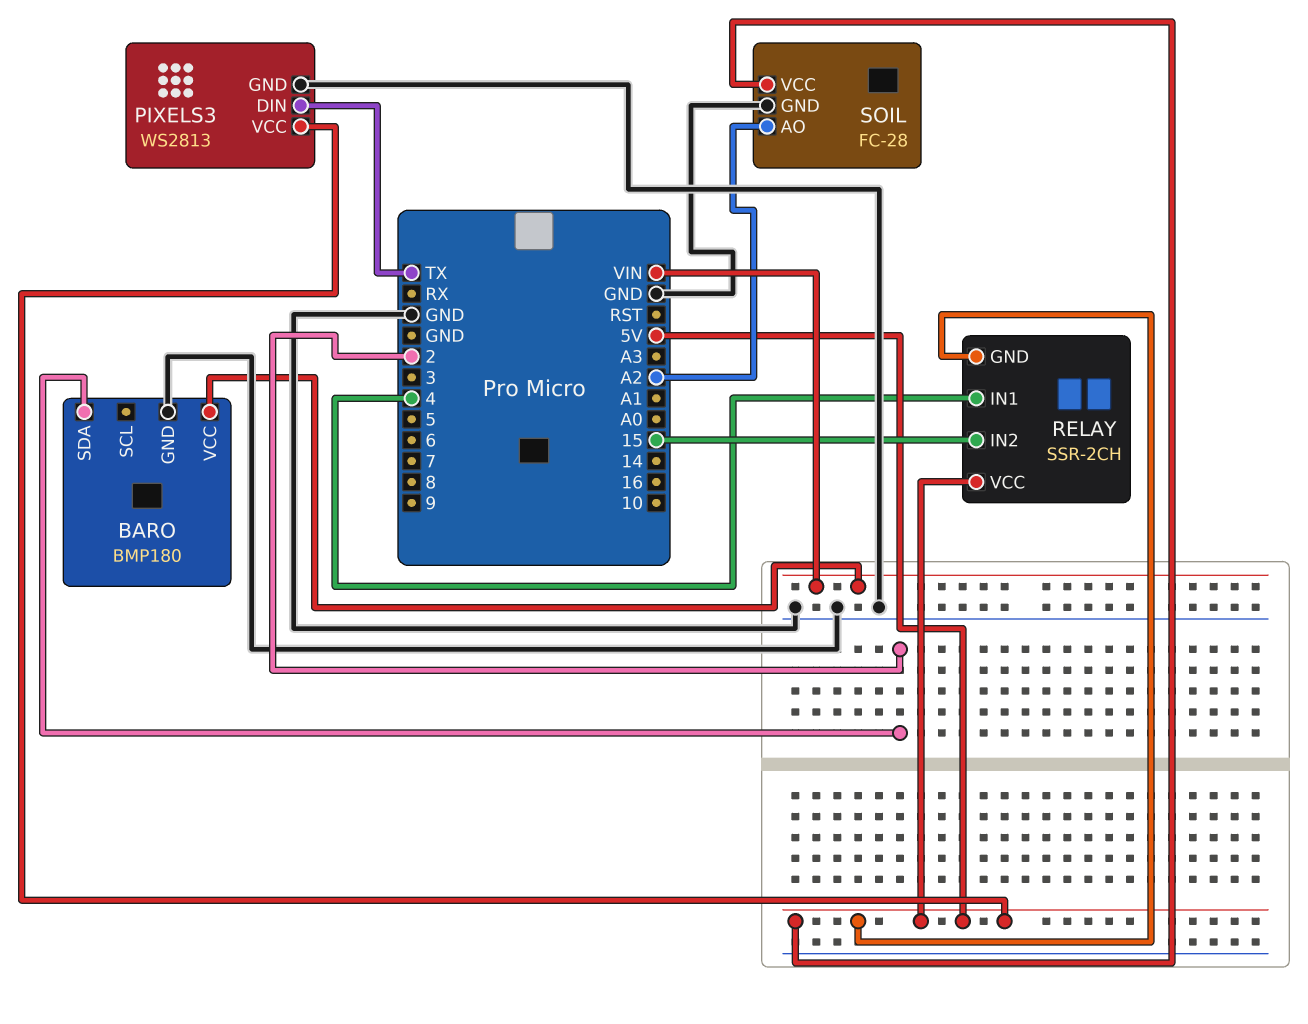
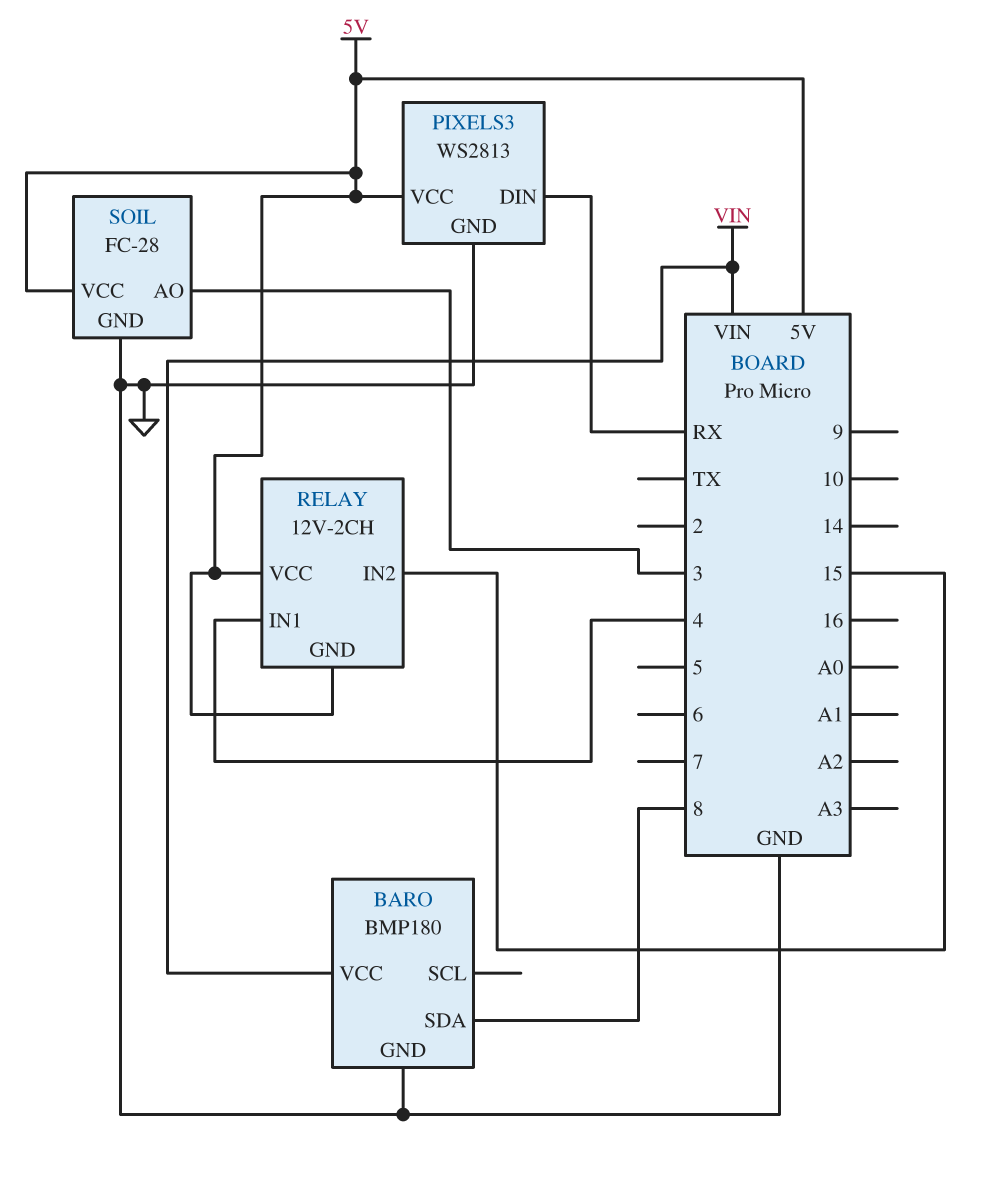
BARO pin SDA: 2 -> 8
PIXELS3 pin DIN: TX -> RX
RELAY: SSR-2CH -> 12V-2CH
SOIL pin AO: A2 -> 3

